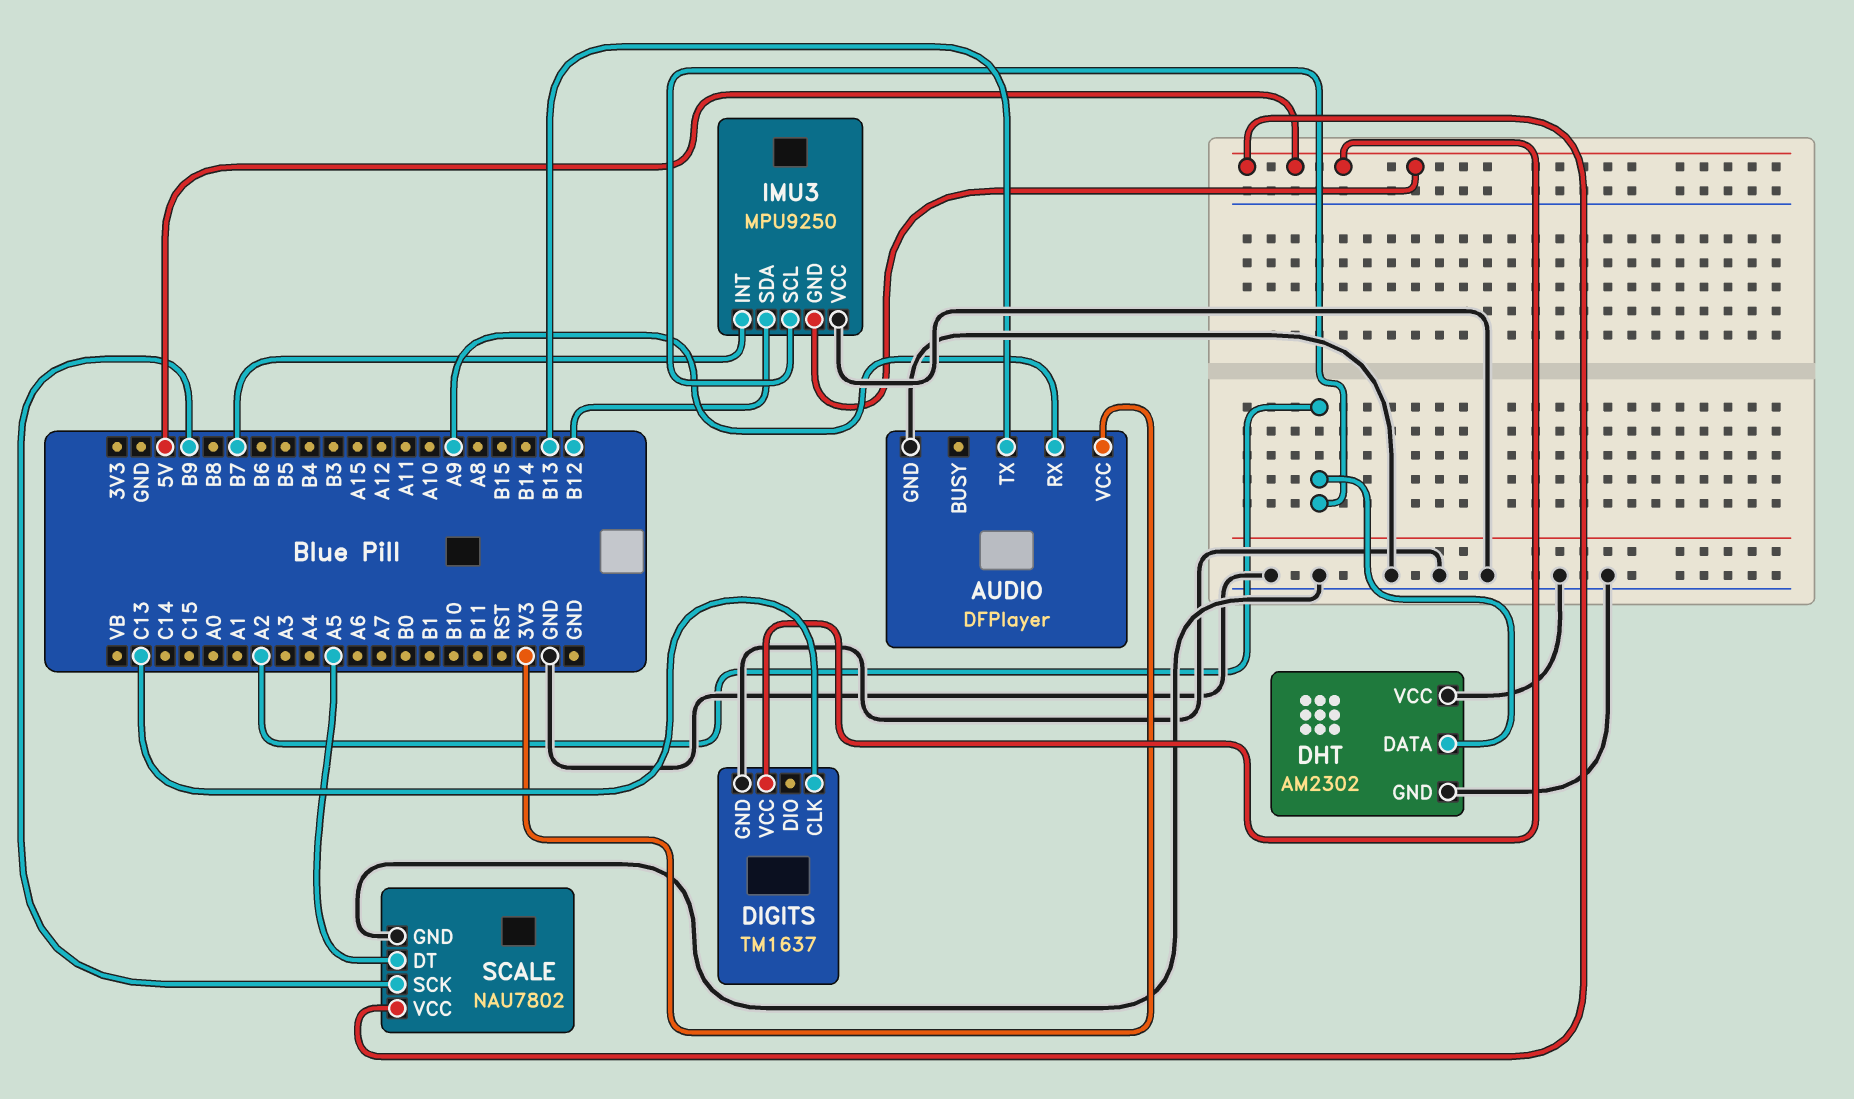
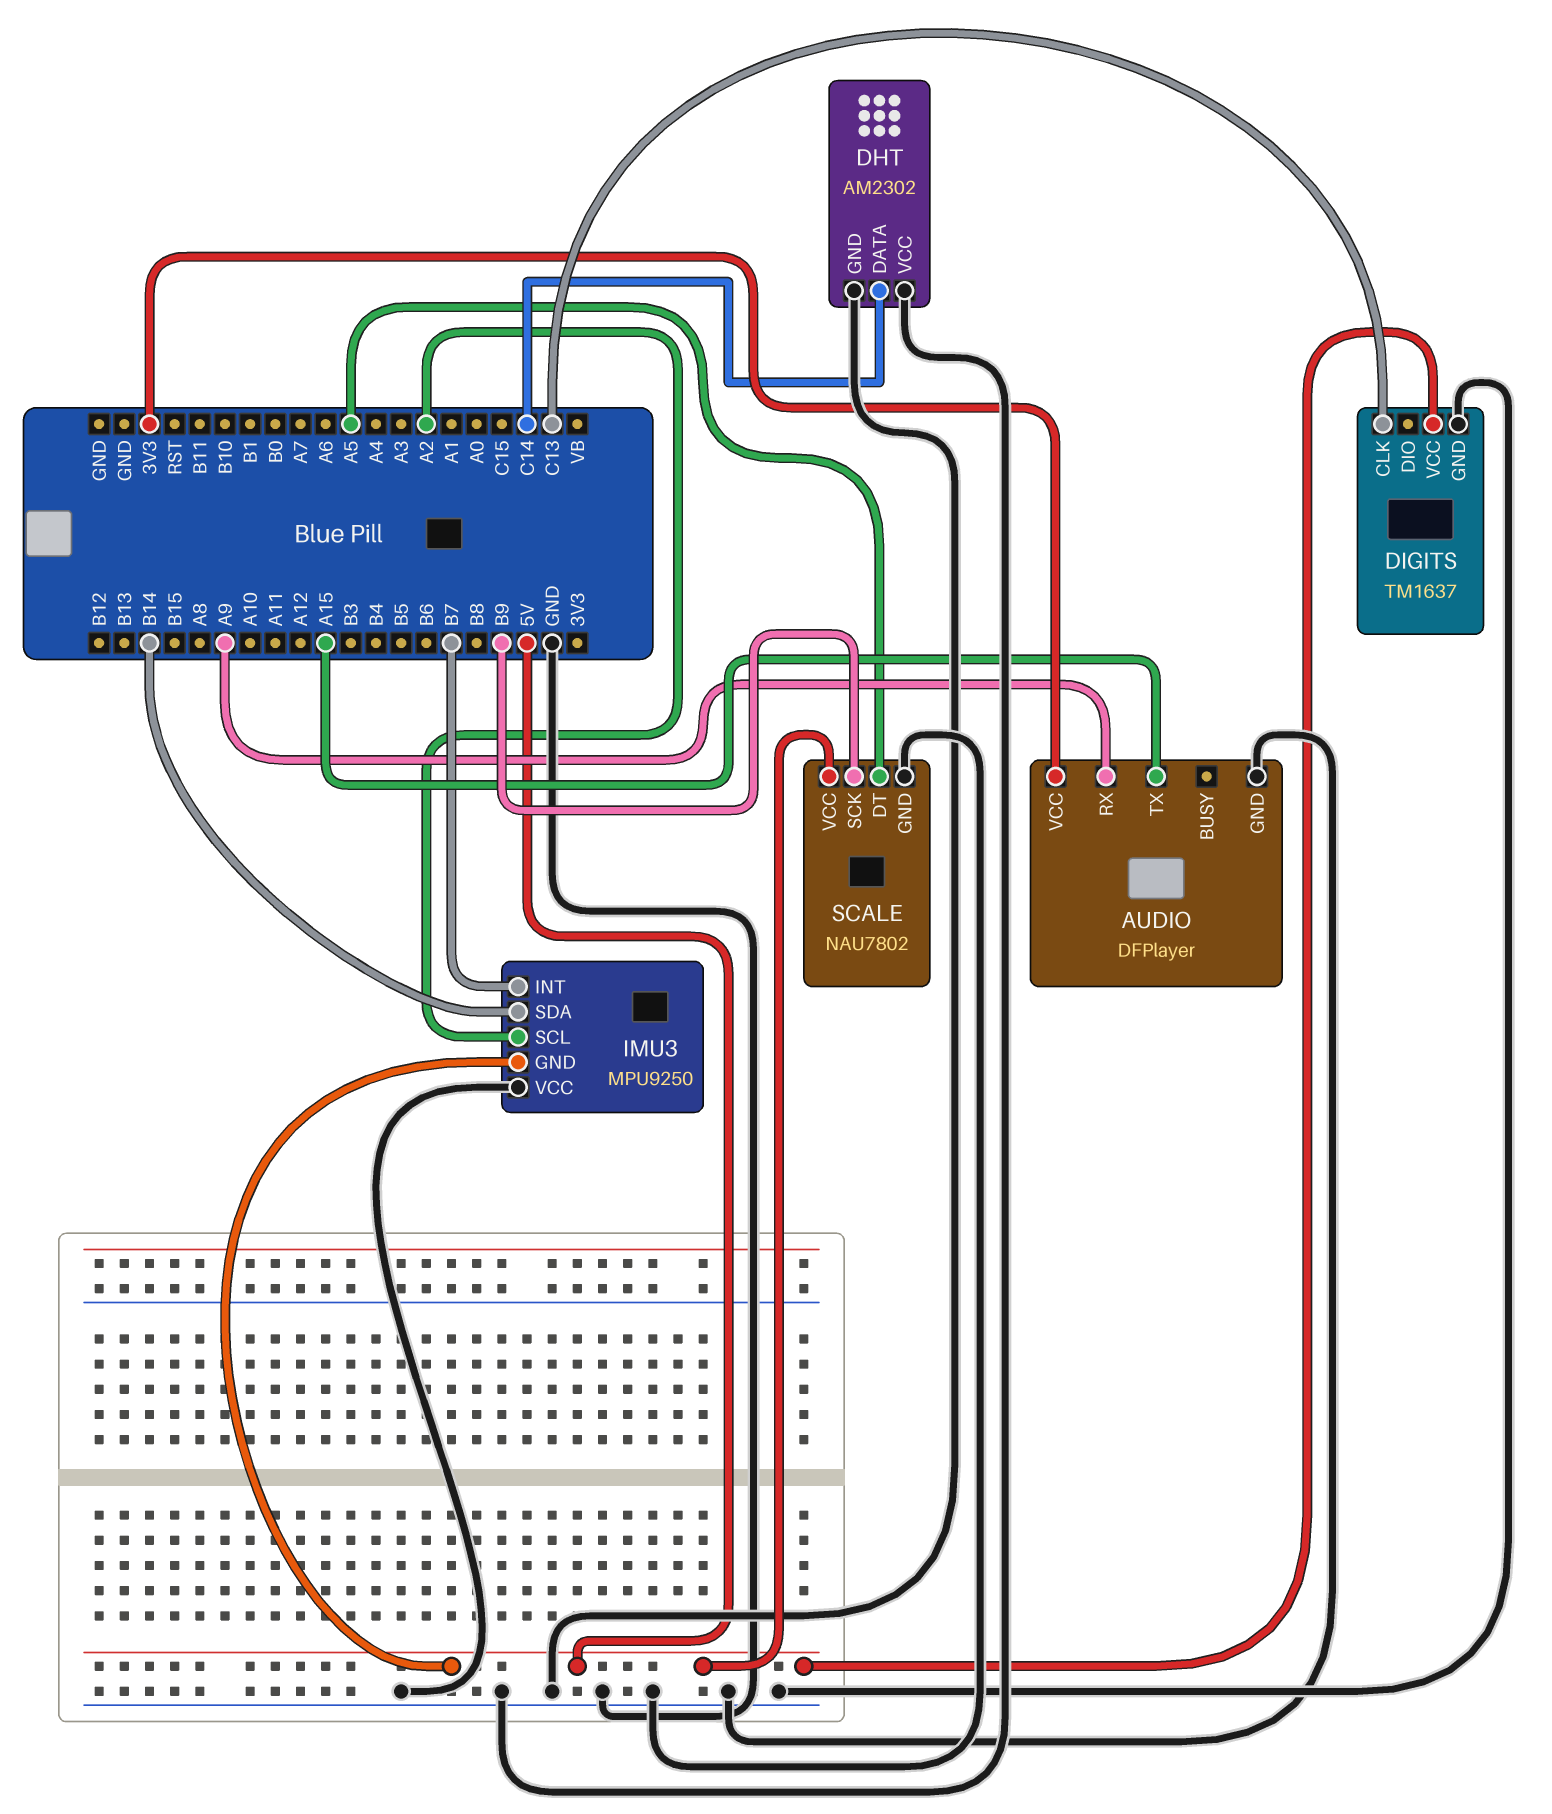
AUDIO pin TX: B13 -> A15
DHT pin DATA: A2 -> C14
IMU3 pin SDA: B12 -> B14

